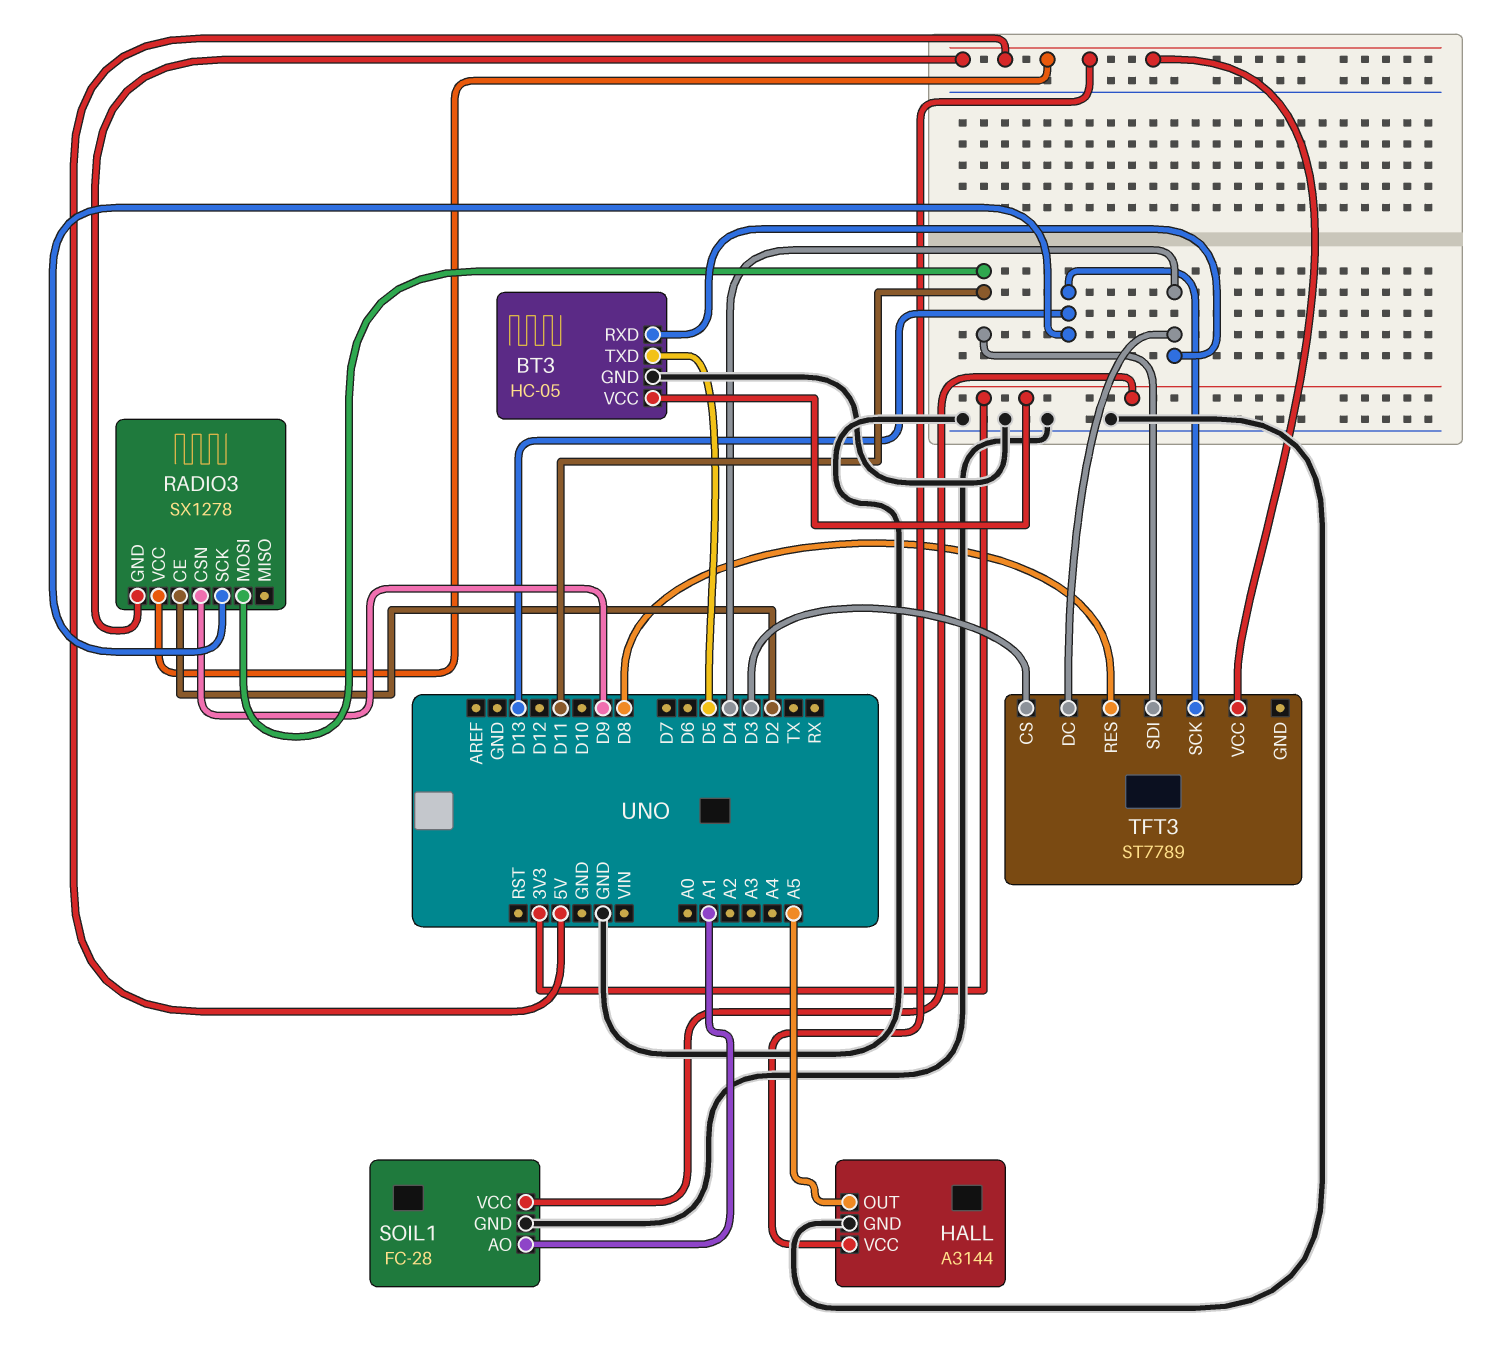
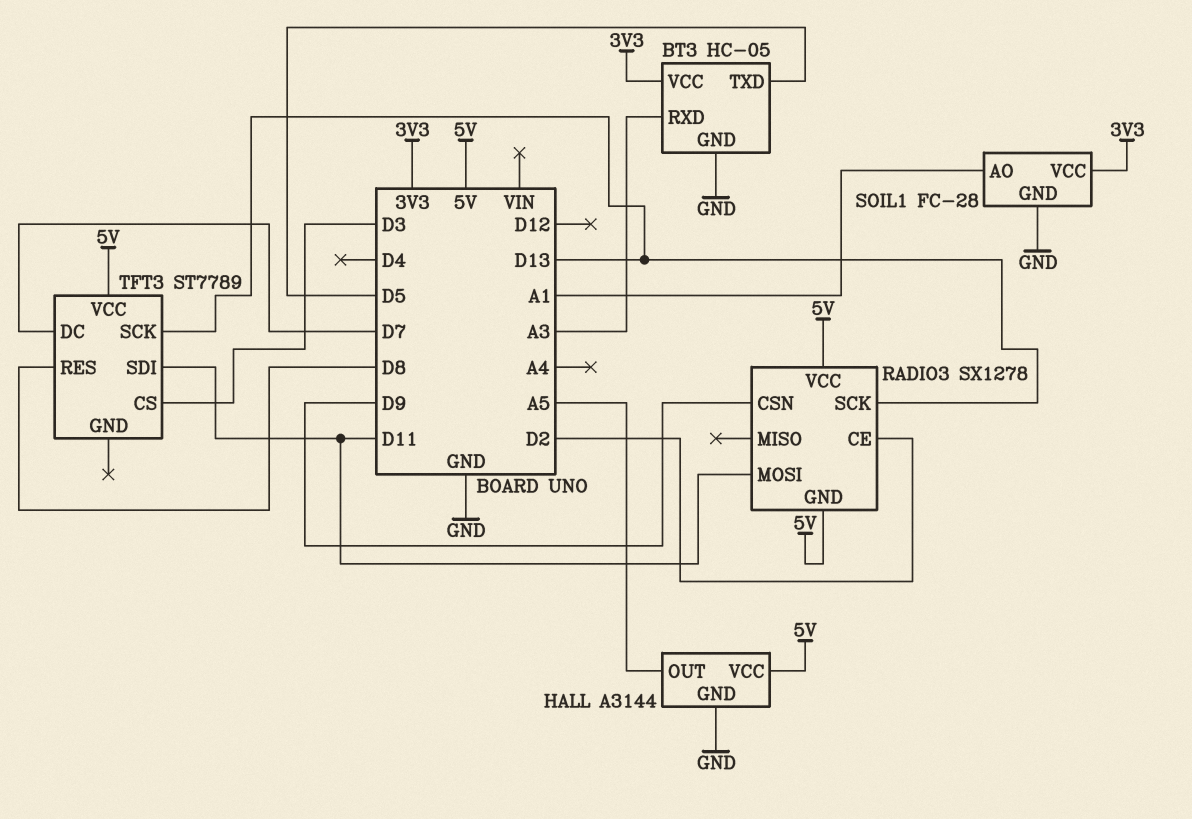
BT3 pin RXD: D4 -> A3
TFT3 pin DC: D4 -> D7

